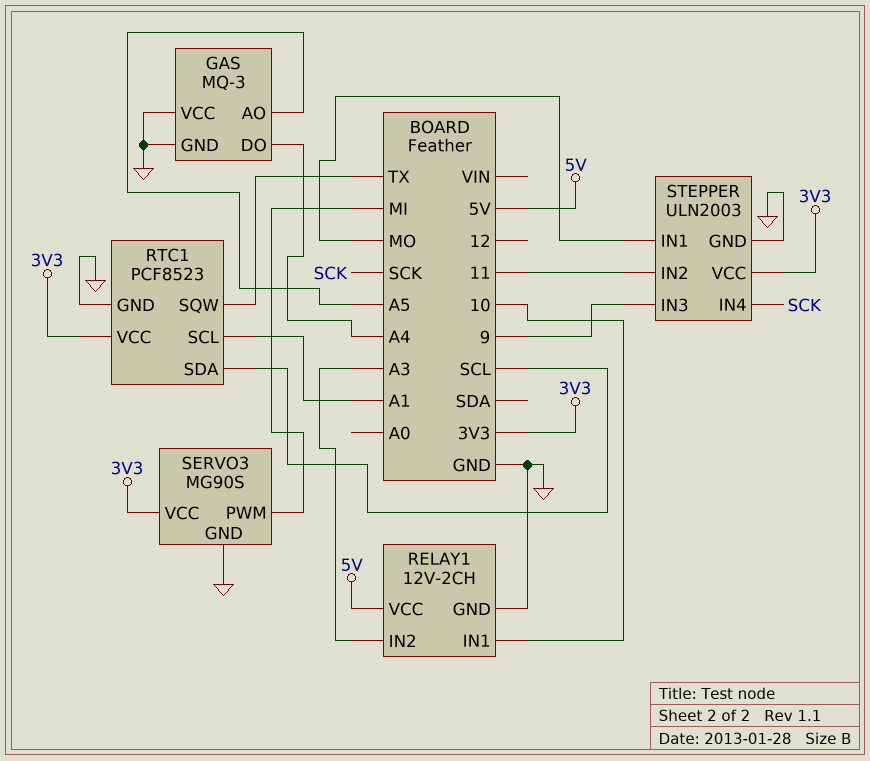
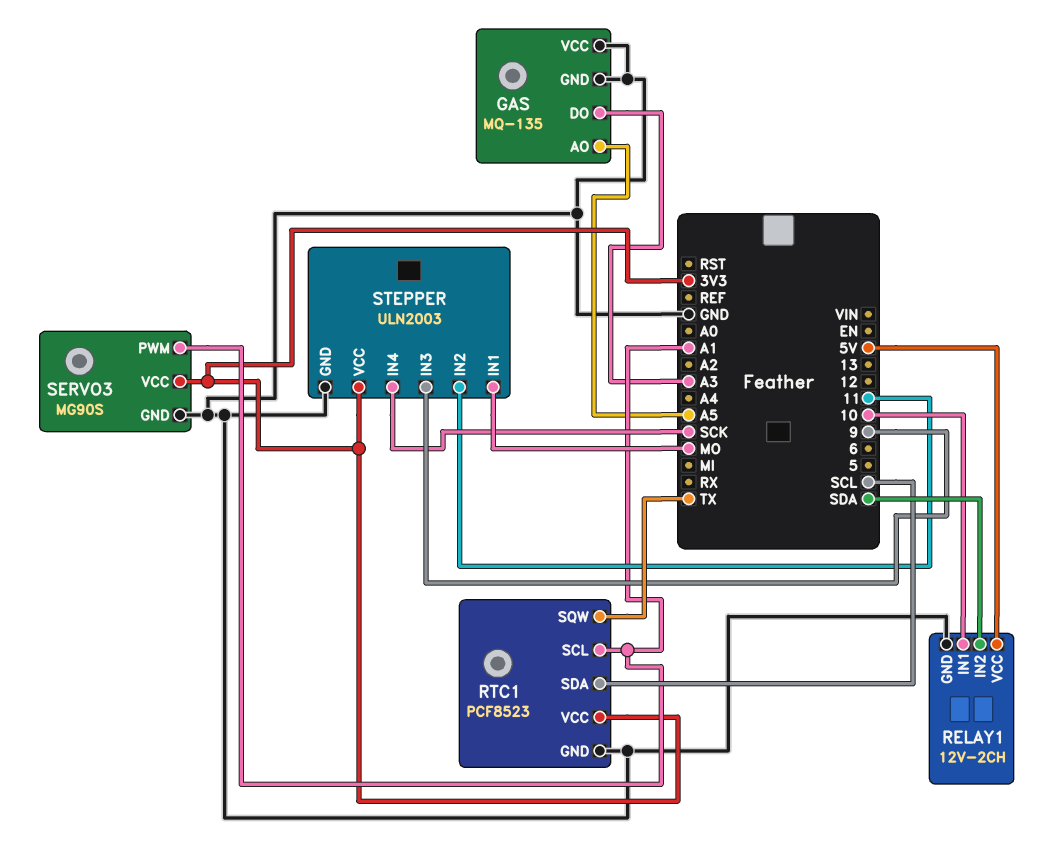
GAS: MQ-3 -> MQ-135
GAS pin DO: A4 -> A3
RELAY1 pin IN2: A3 -> SDA
SERVO3 pin PWM: MI -> A1

